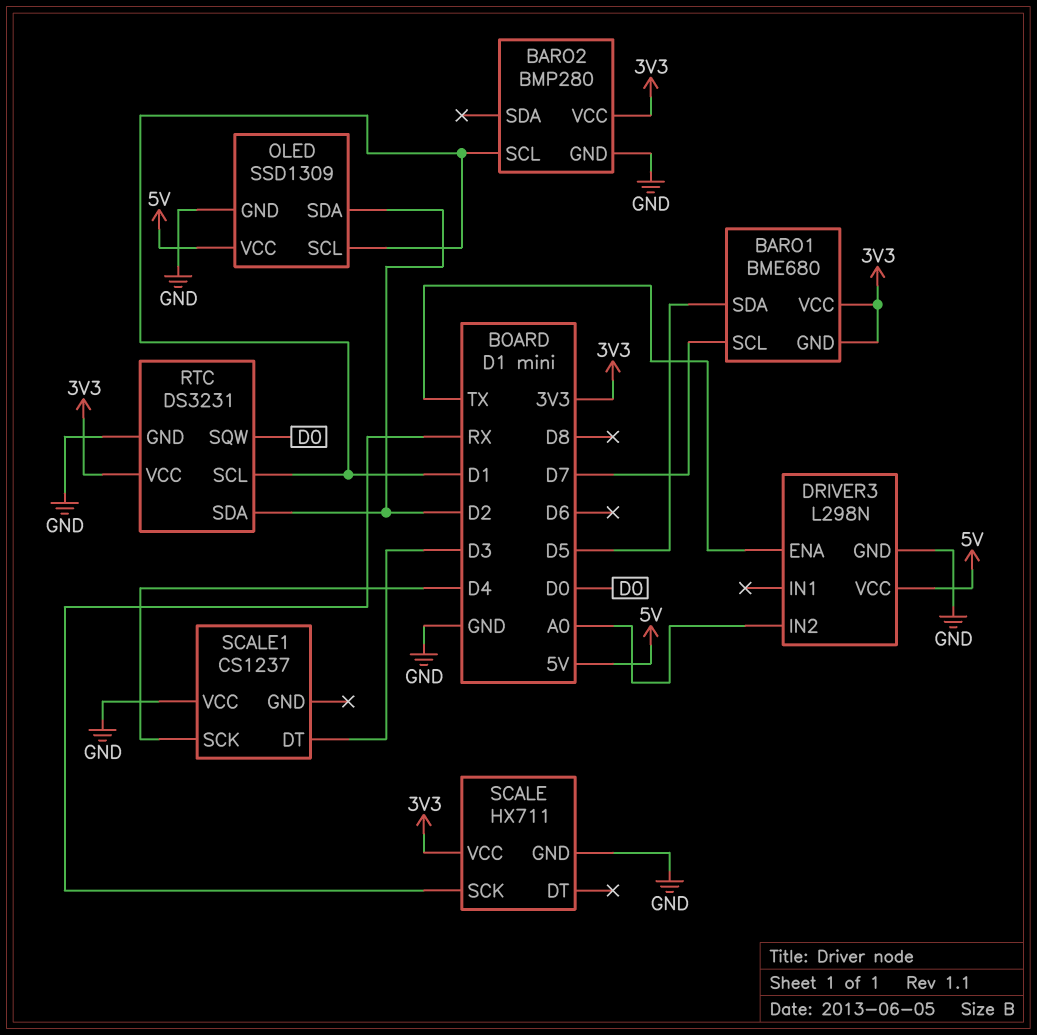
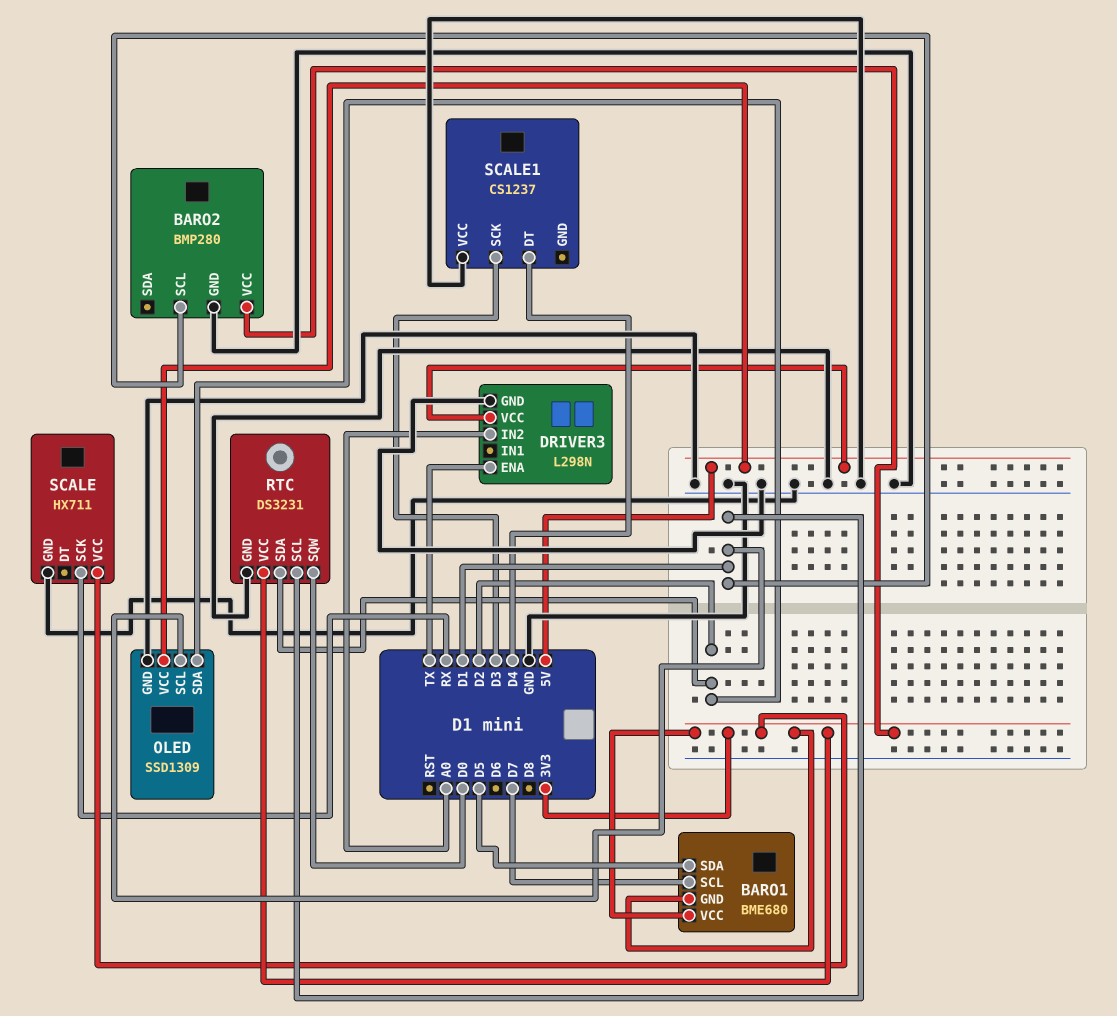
SCALE1 pin DT: D3 -> D4
SCALE1 pin SCK: D4 -> D3

